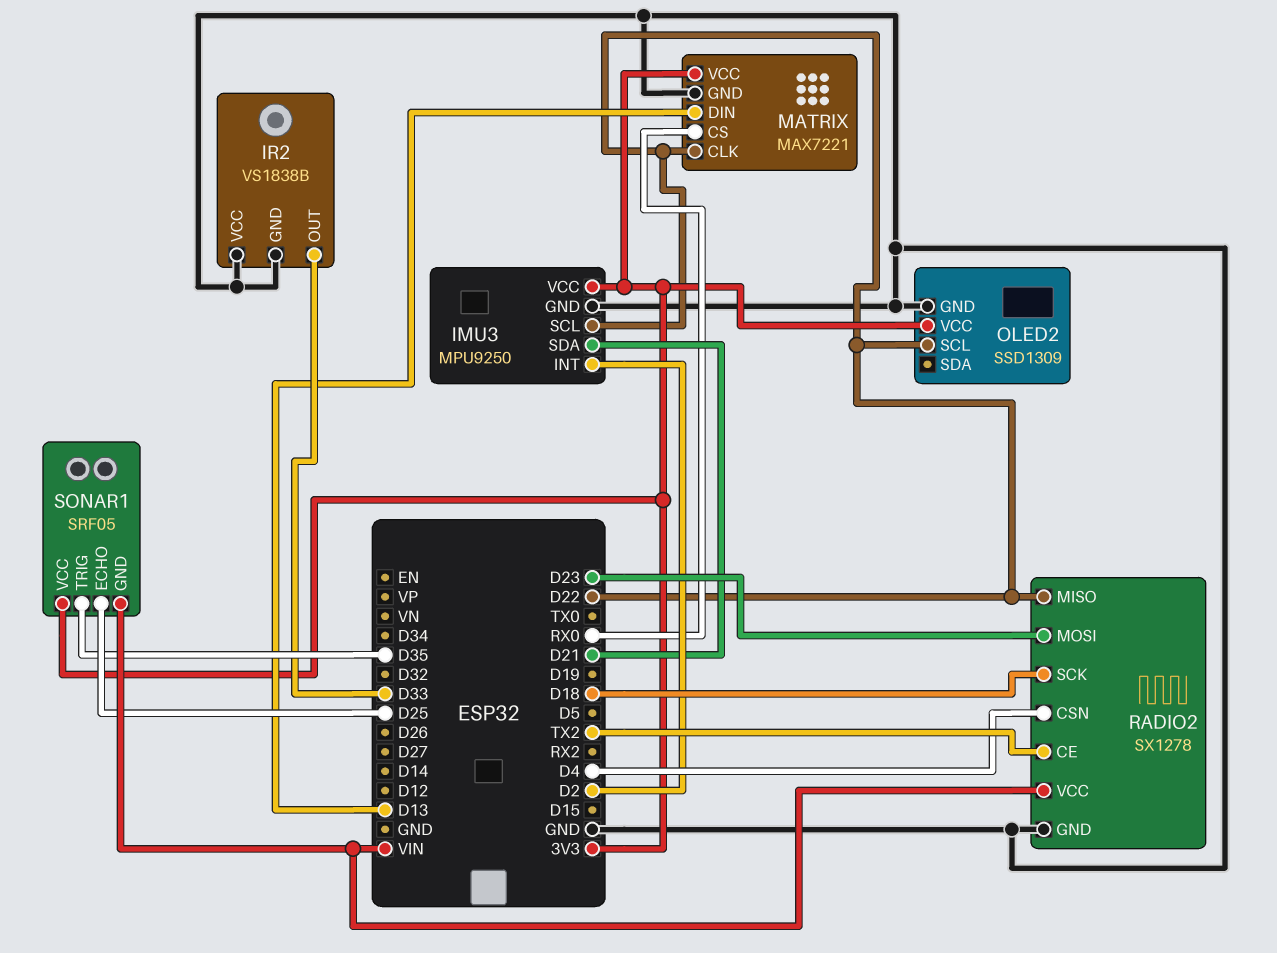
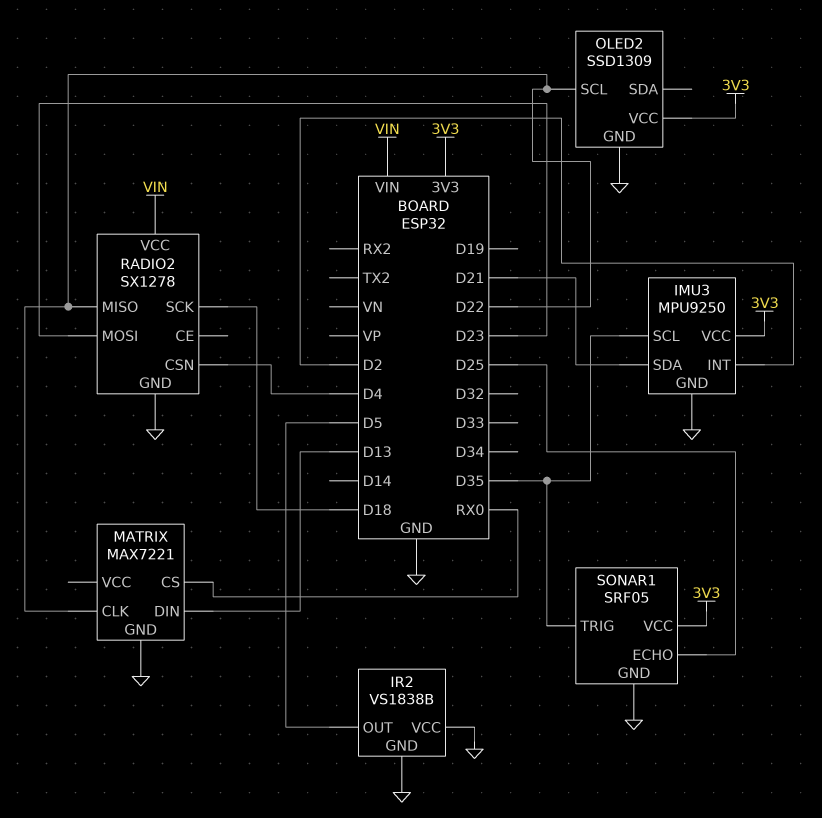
IMU3 pin SCL: D22 -> D35
IR2 pin OUT: D33 -> D5
MATRIX pin VCC: 3V3 -> none
RADIO2 pin CE: TX2 -> none
SONAR1 pin GND: VIN -> GND

